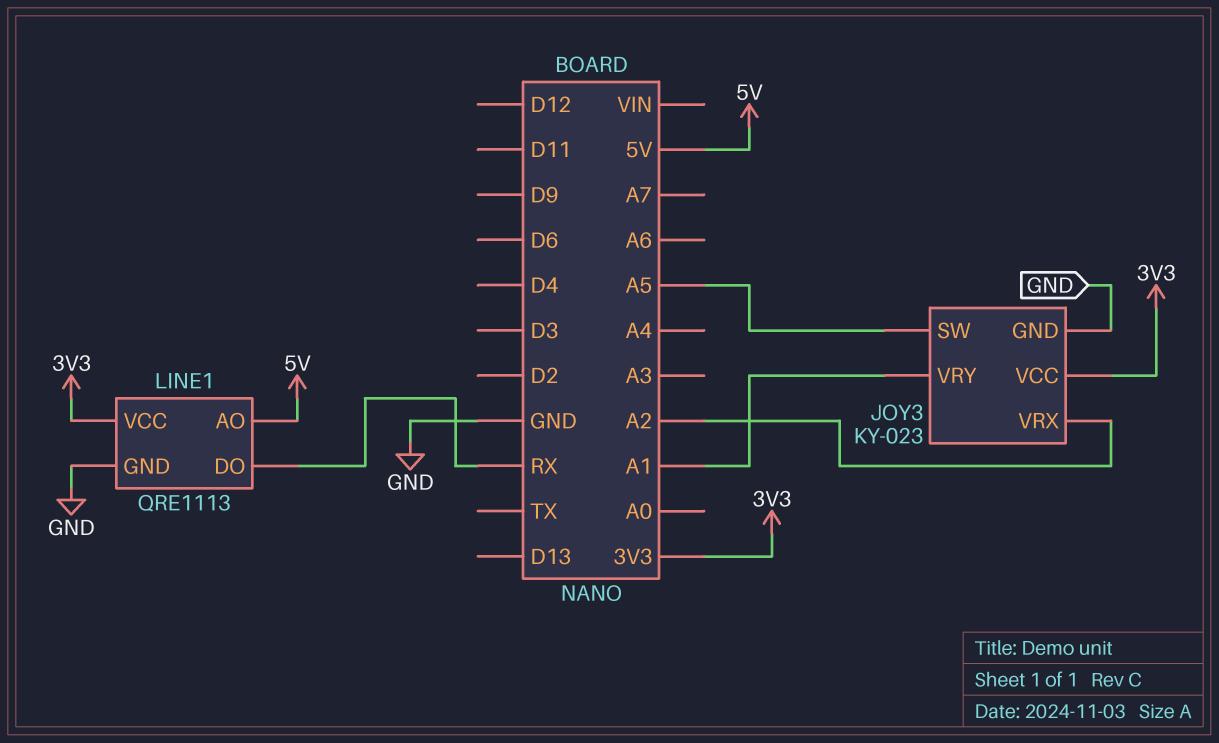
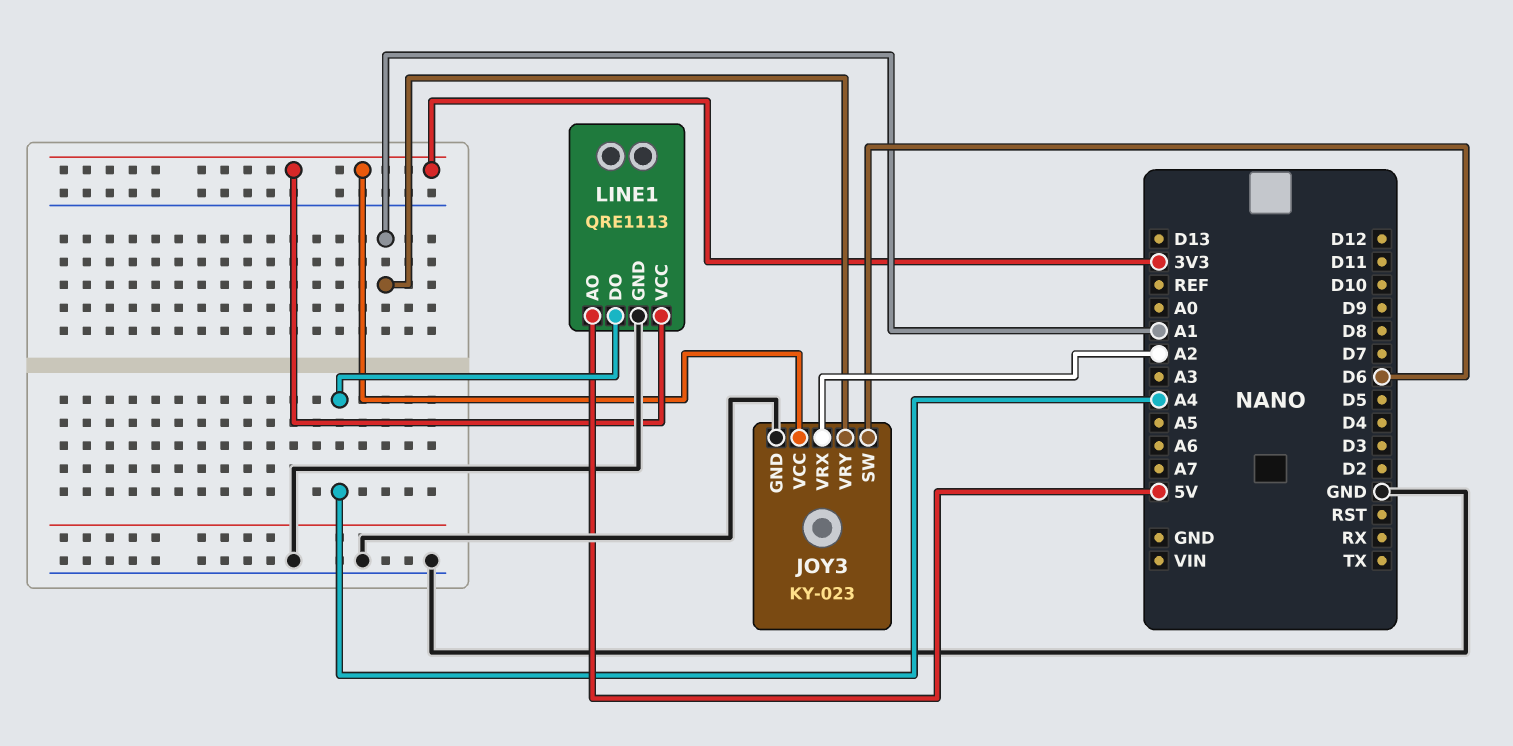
JOY3 pin SW: A5 -> D6
LINE1 pin DO: RX -> A4

